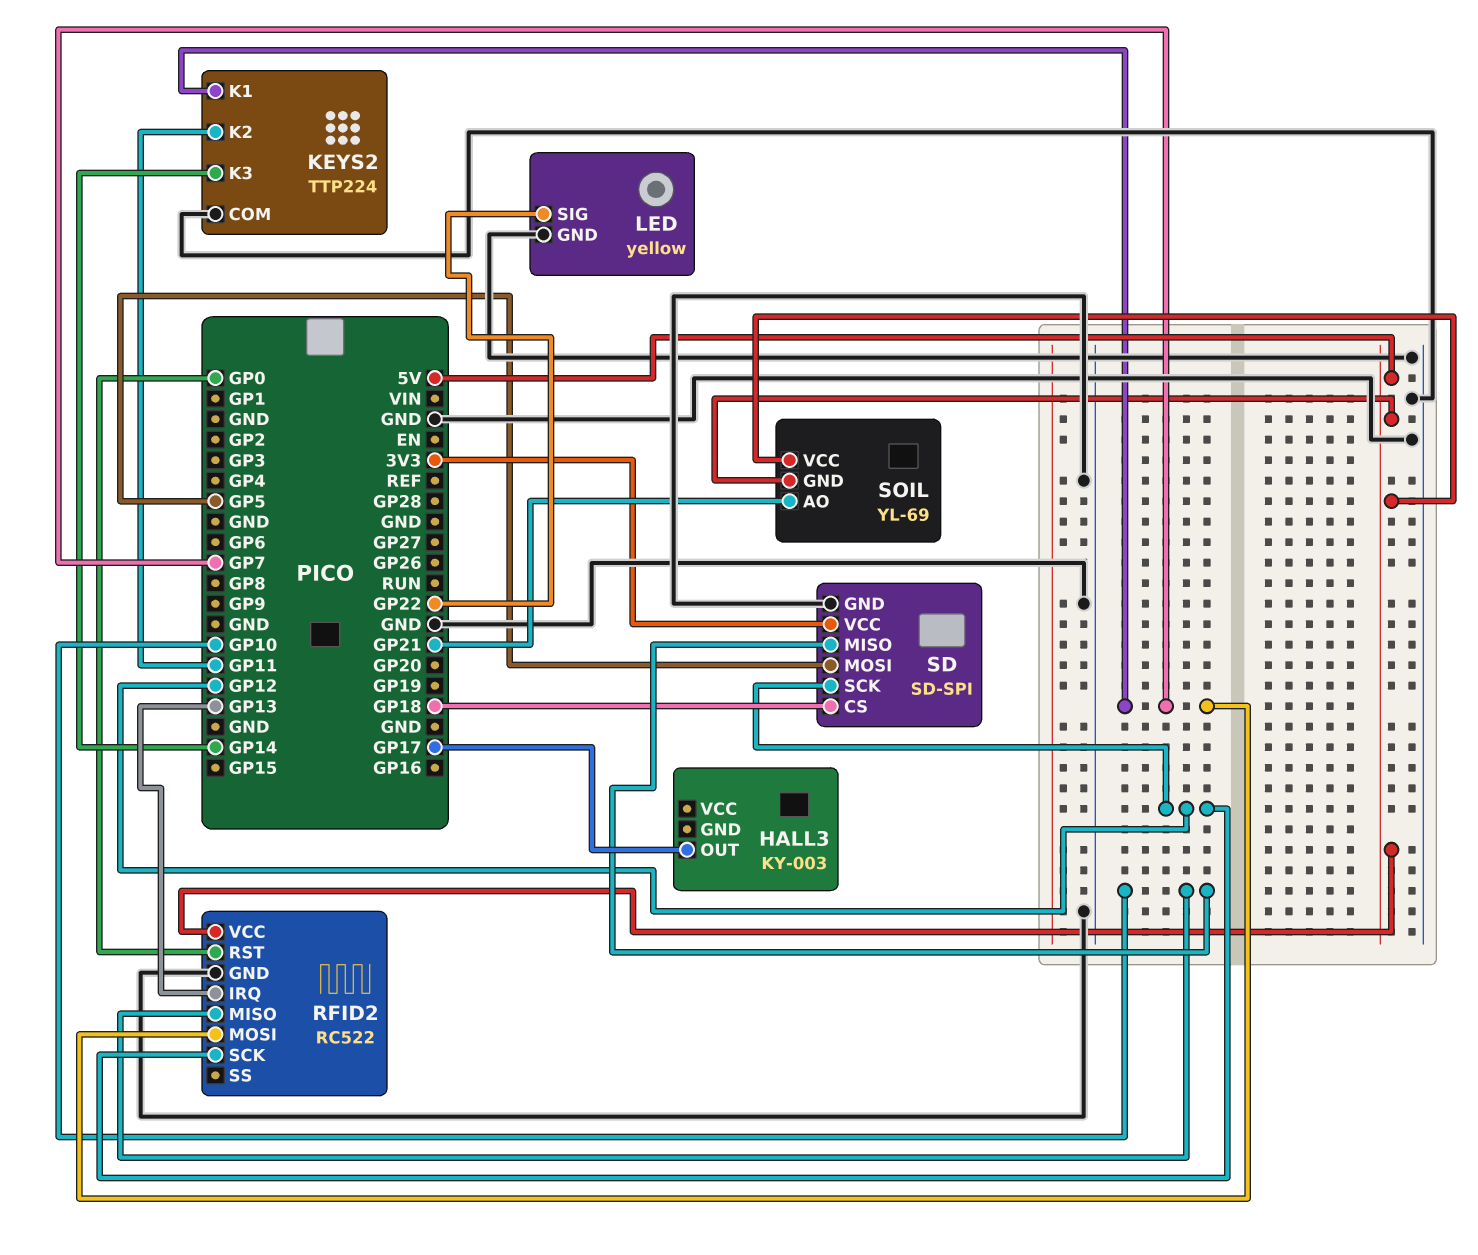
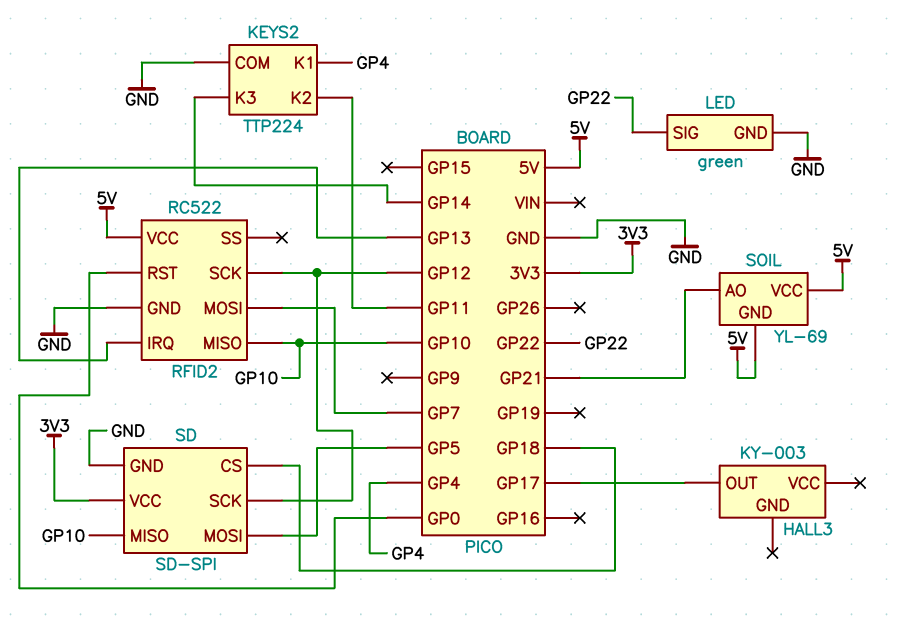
KEYS2 pin K1: GP7 -> GP4
LED: yellow -> green

